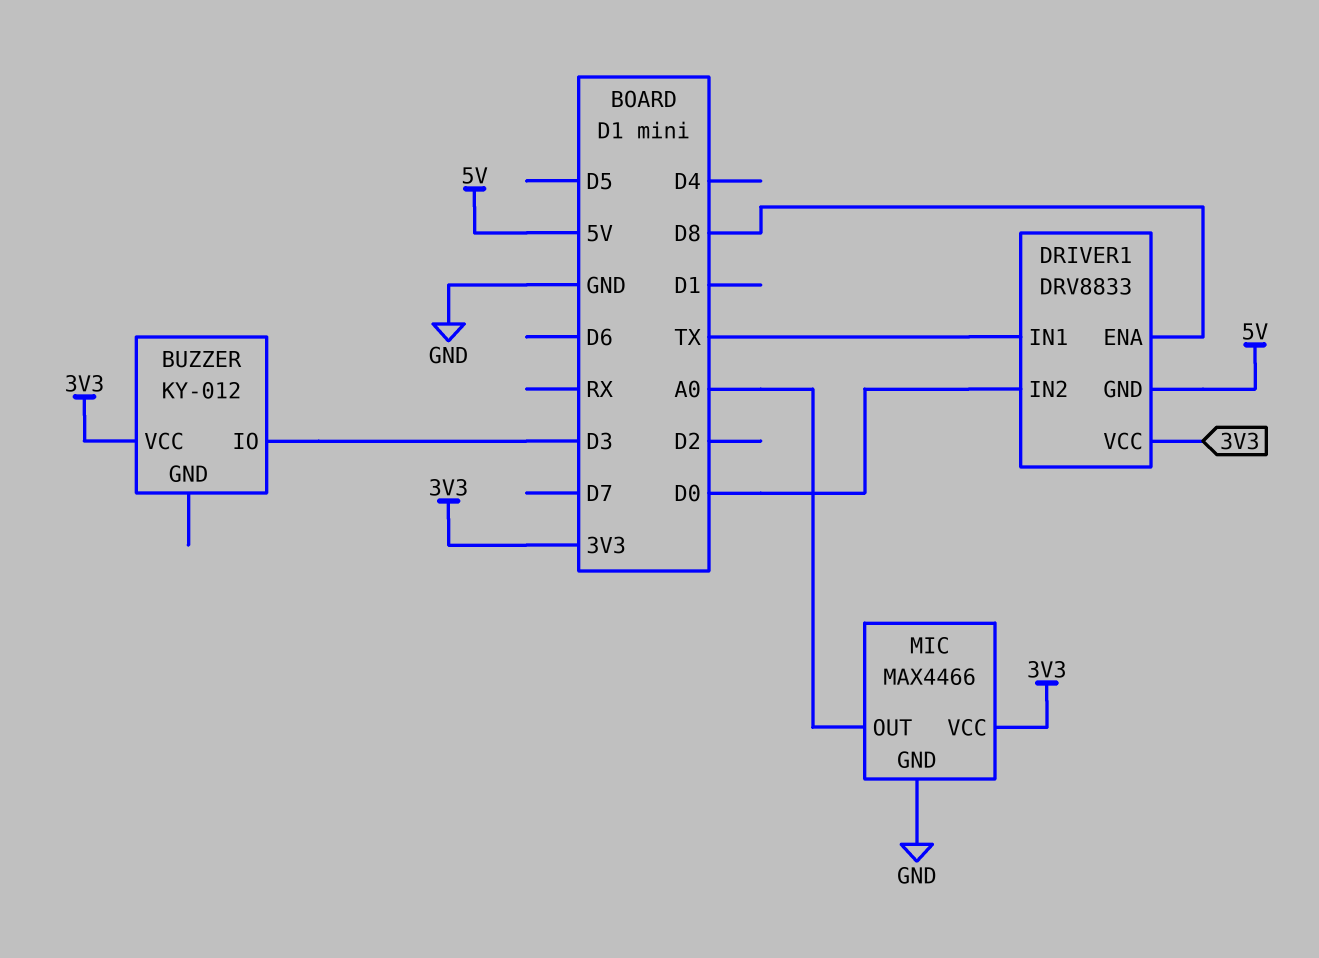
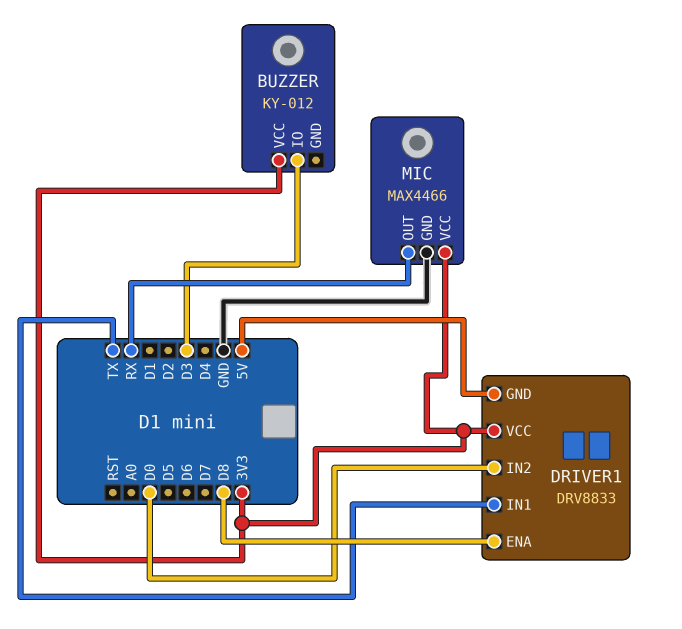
MIC pin OUT: A0 -> RX

